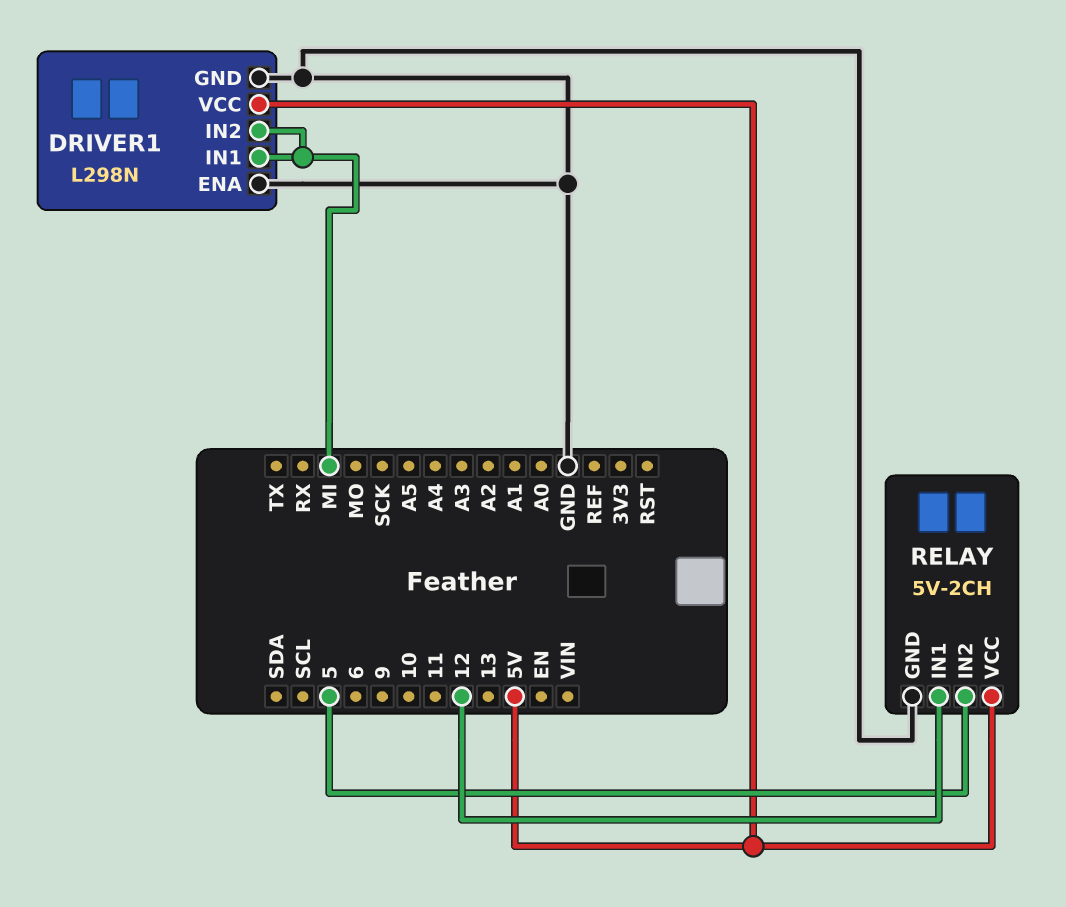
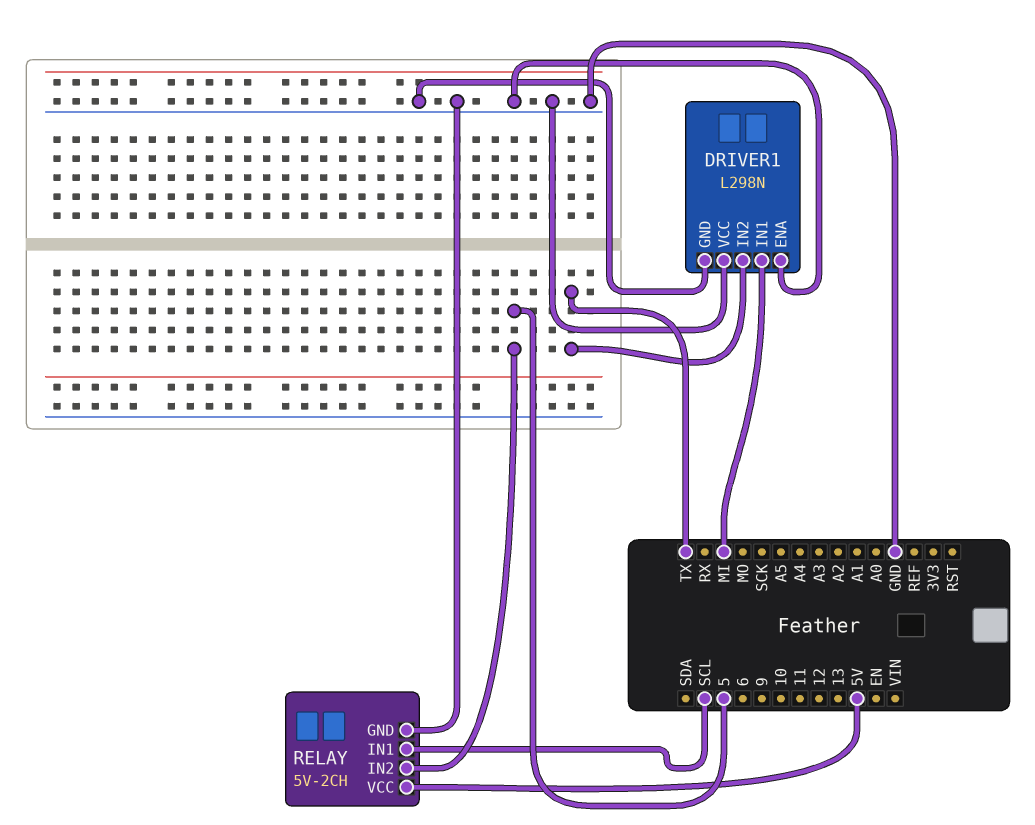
DRIVER1 pin IN2: MI -> TX
DRIVER1 pin VCC: 5V -> GND
RELAY pin IN1: 12 -> SCL

